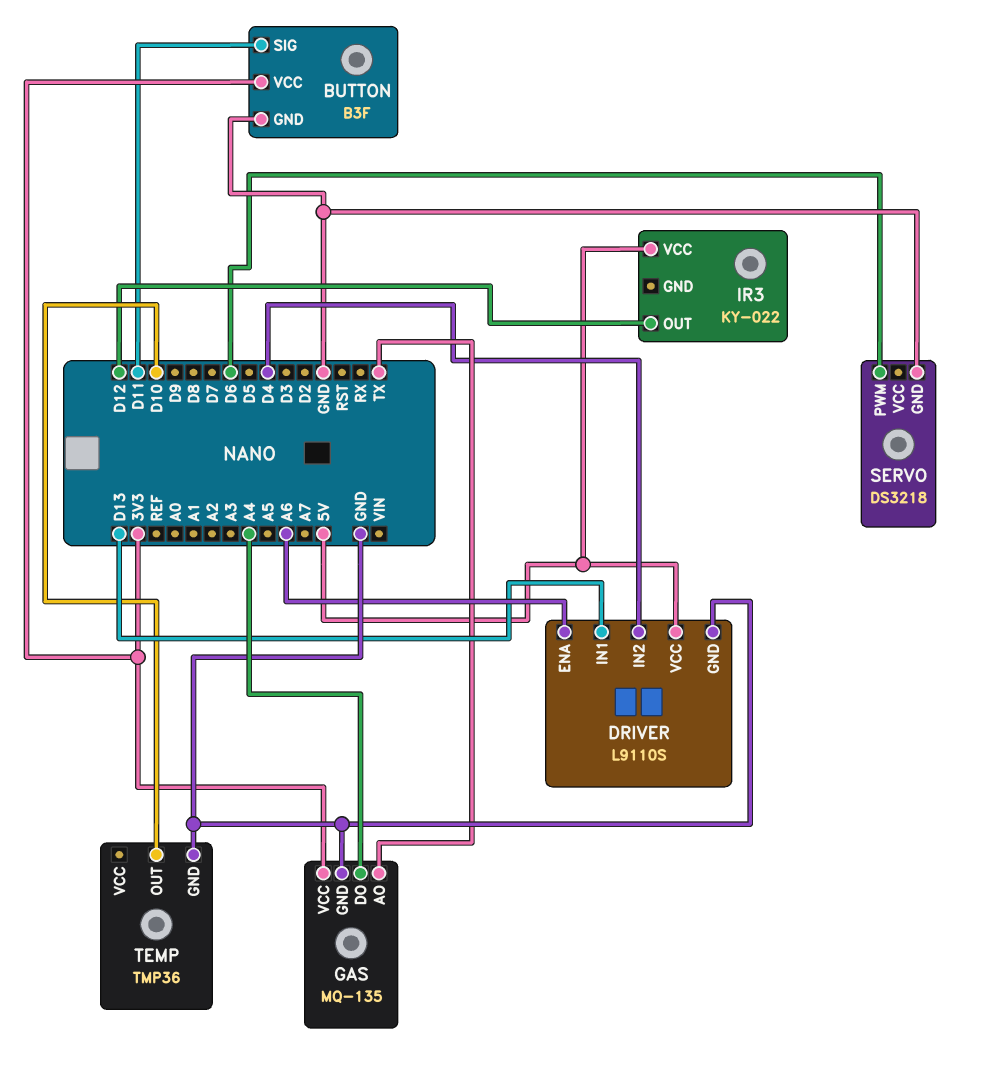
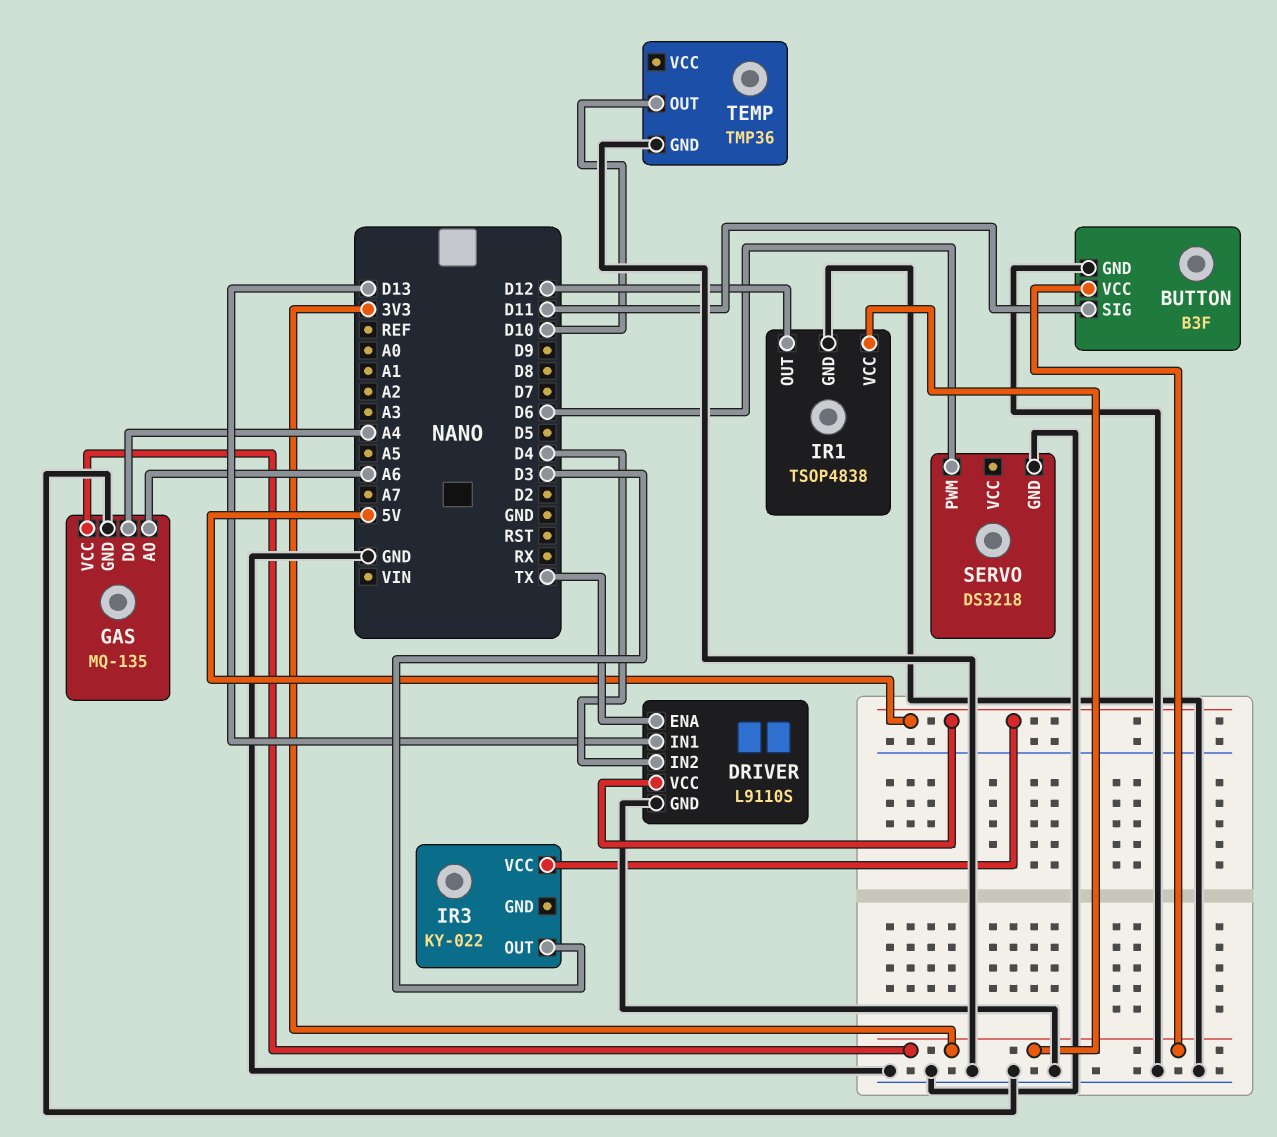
DRIVER pin ENA: A6 -> TX
GAS pin AO: TX -> A6
IR1: none -> TSOP4838
IR1 pin GND: none -> GND
IR1 pin OUT: none -> D12
IR1 pin VCC: none -> 3V3
IR3 pin OUT: D12 -> D3

